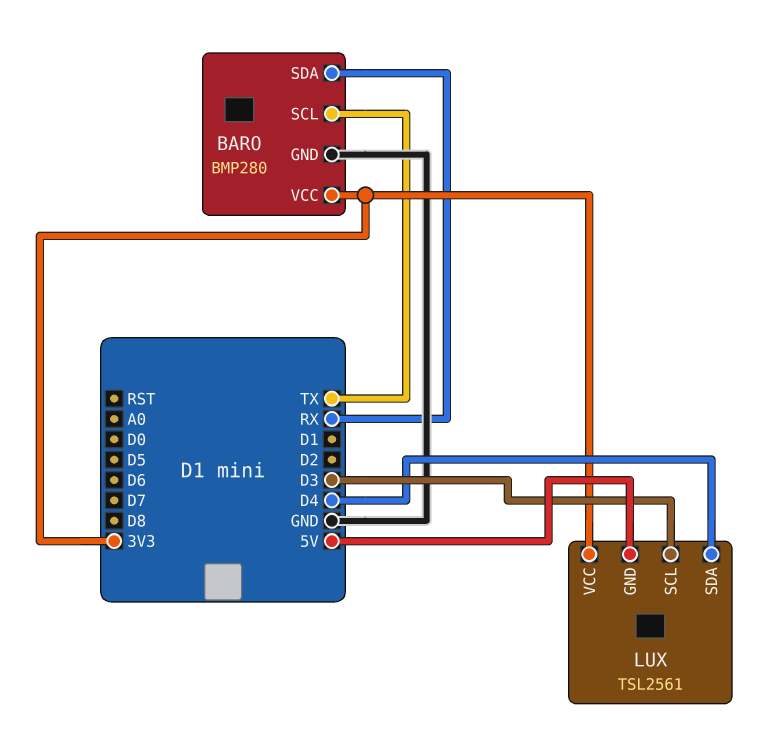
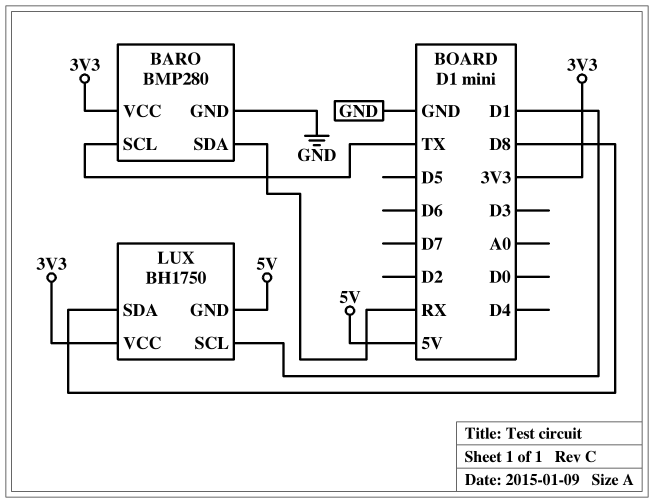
LUX: TSL2561 -> BH1750
LUX pin SCL: D3 -> D1
LUX pin SDA: D4 -> D8

